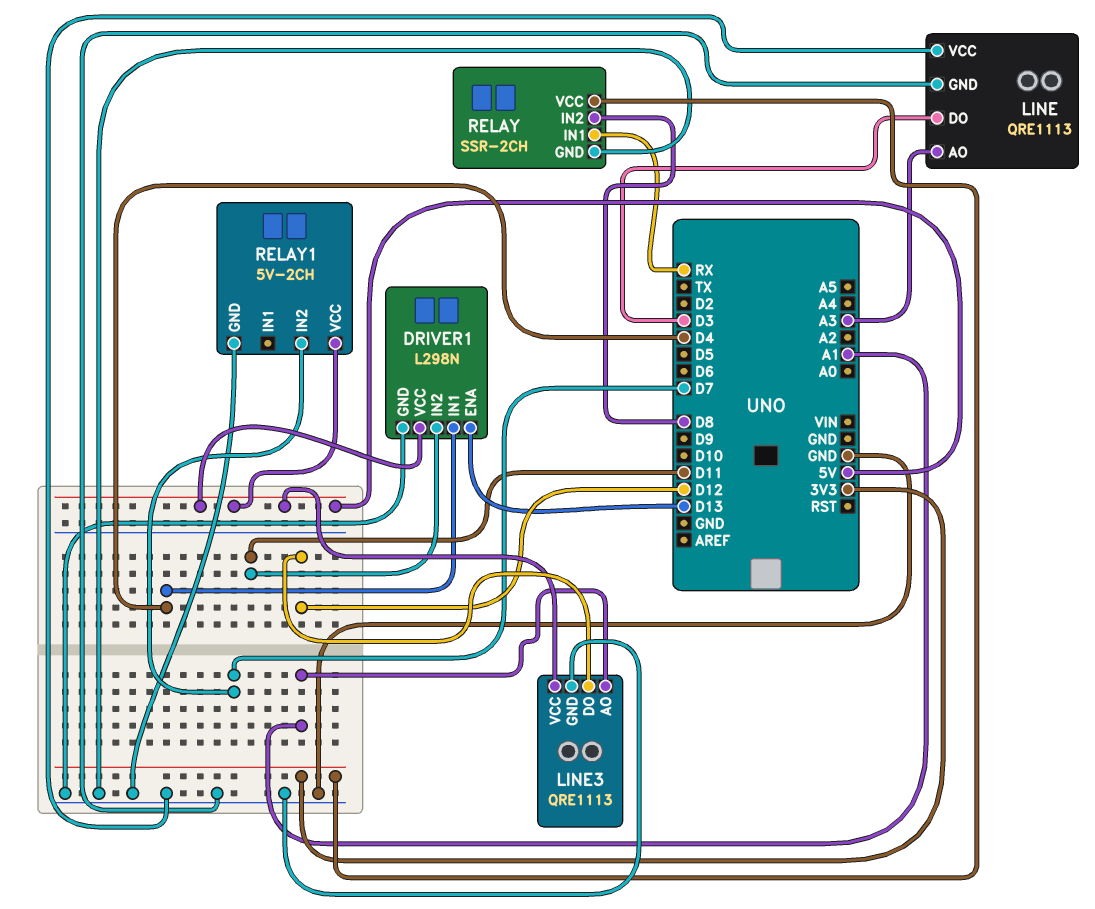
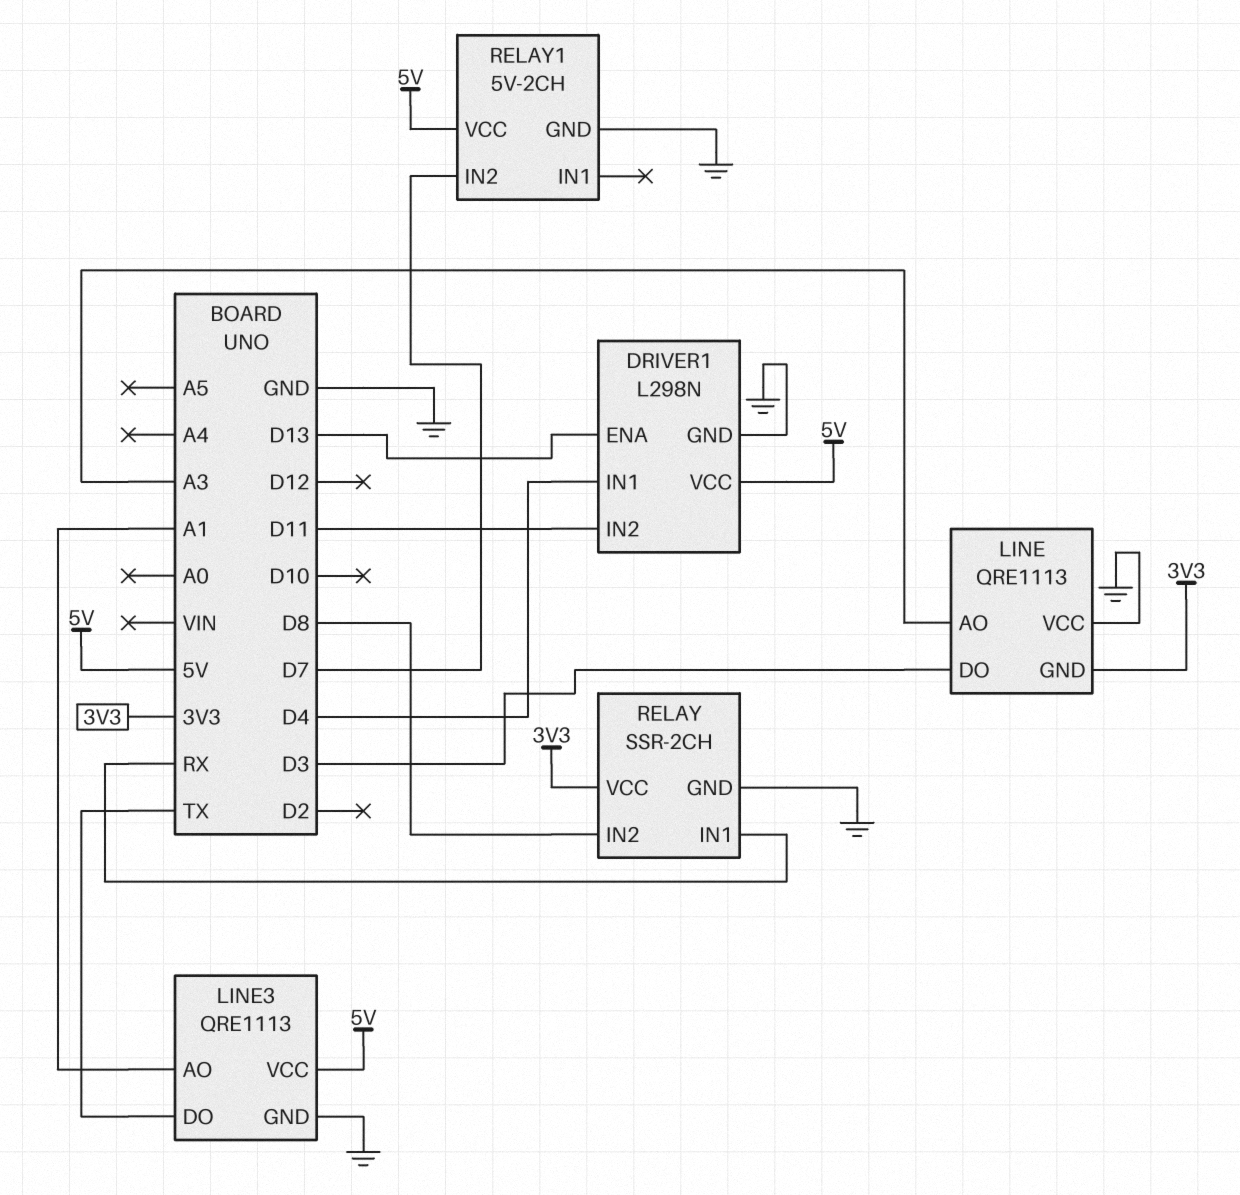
LINE pin GND: GND -> 3V3
LINE3 pin DO: D12 -> TX

